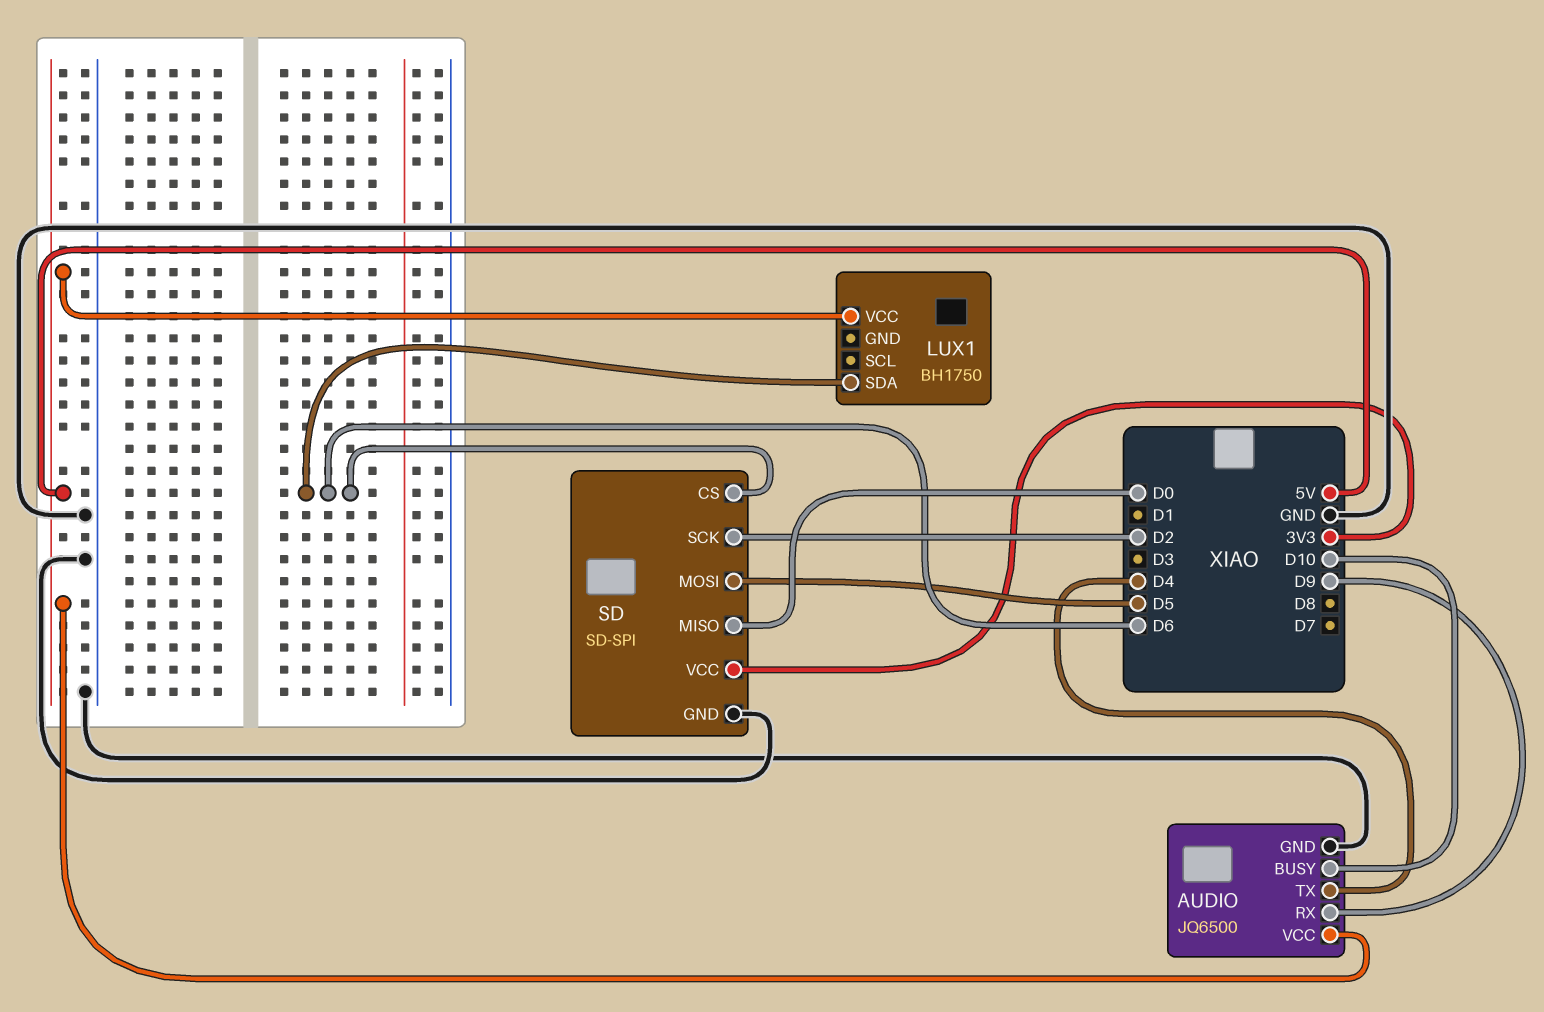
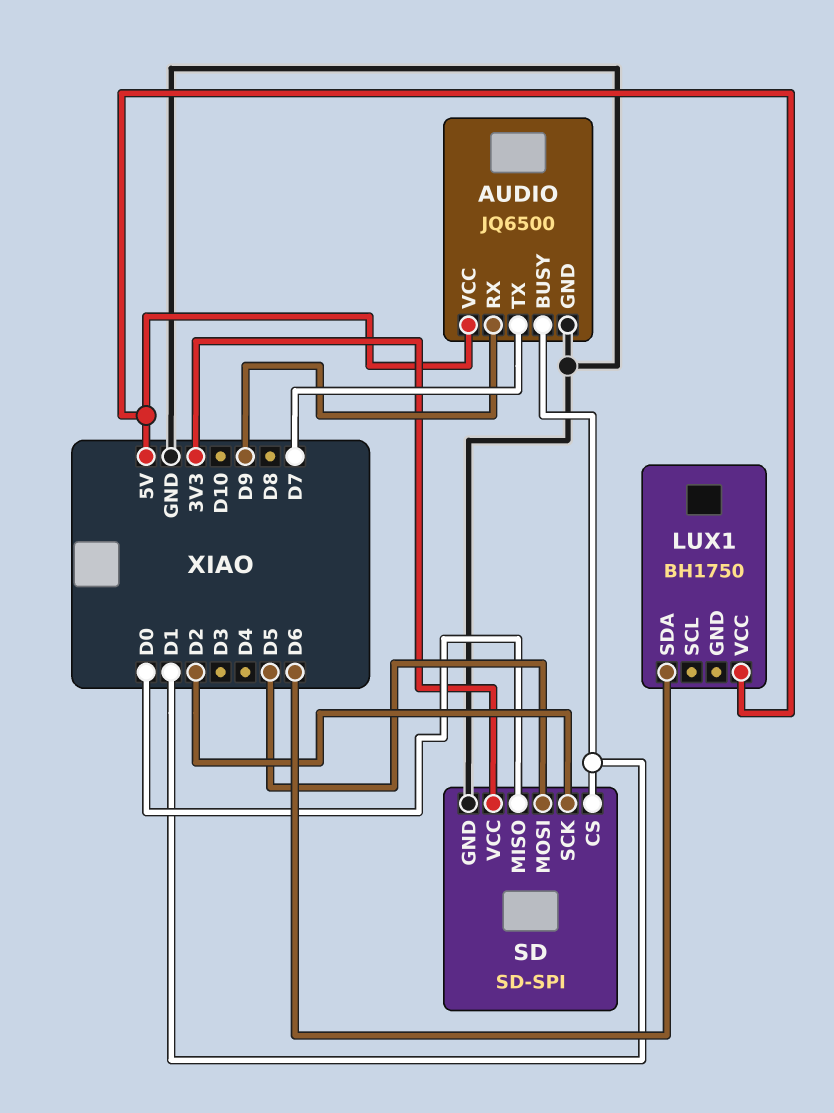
AUDIO pin BUSY: D10 -> D1
AUDIO pin TX: D4 -> D7
SD pin CS: D6 -> D1

